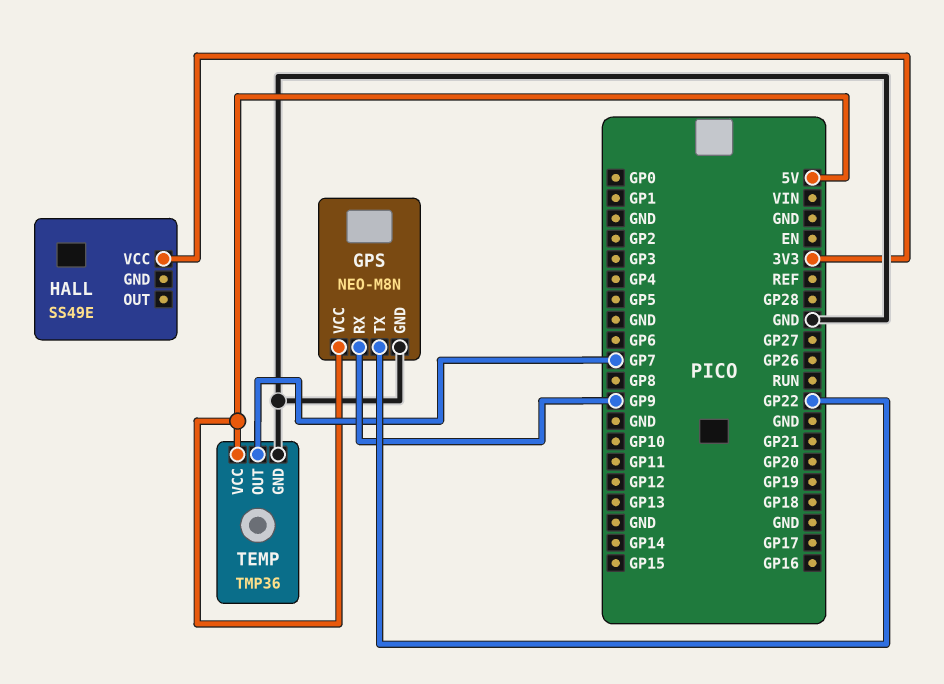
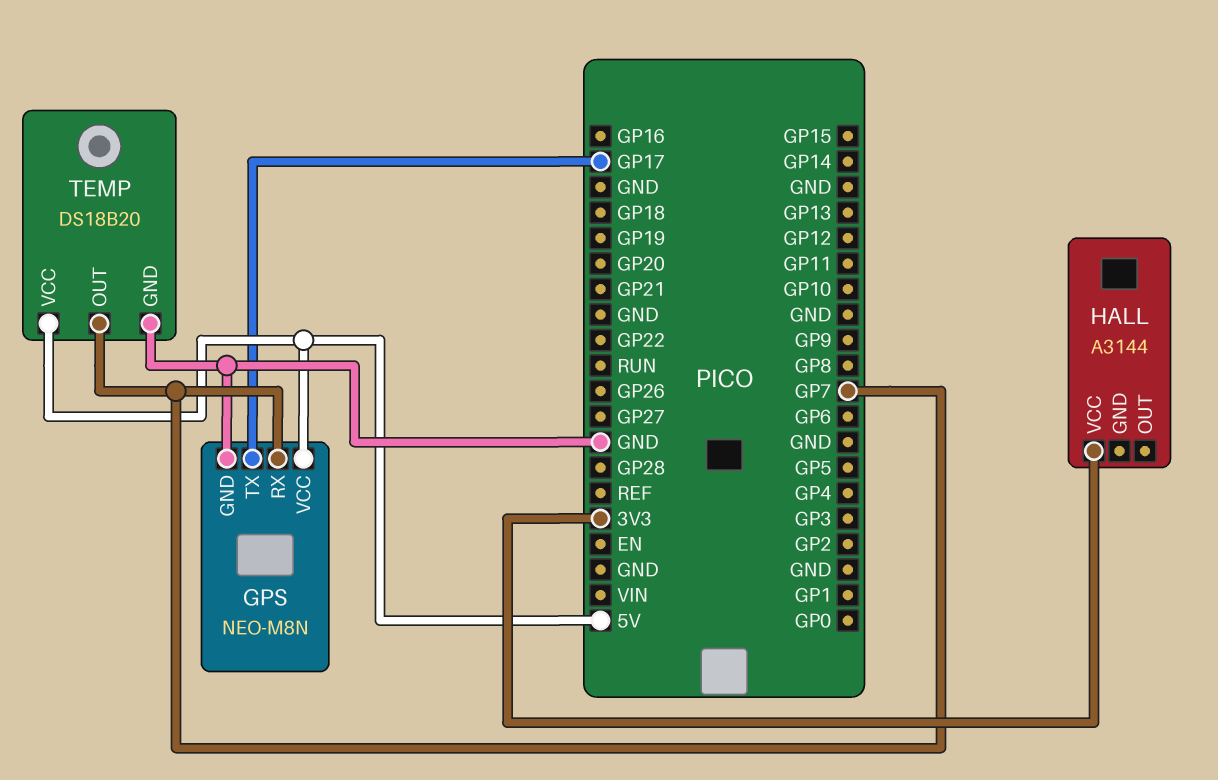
GPS pin RX: GP9 -> GP7
GPS pin TX: GP22 -> GP17
HALL: SS49E -> A3144
TEMP: TMP36 -> DS18B20

